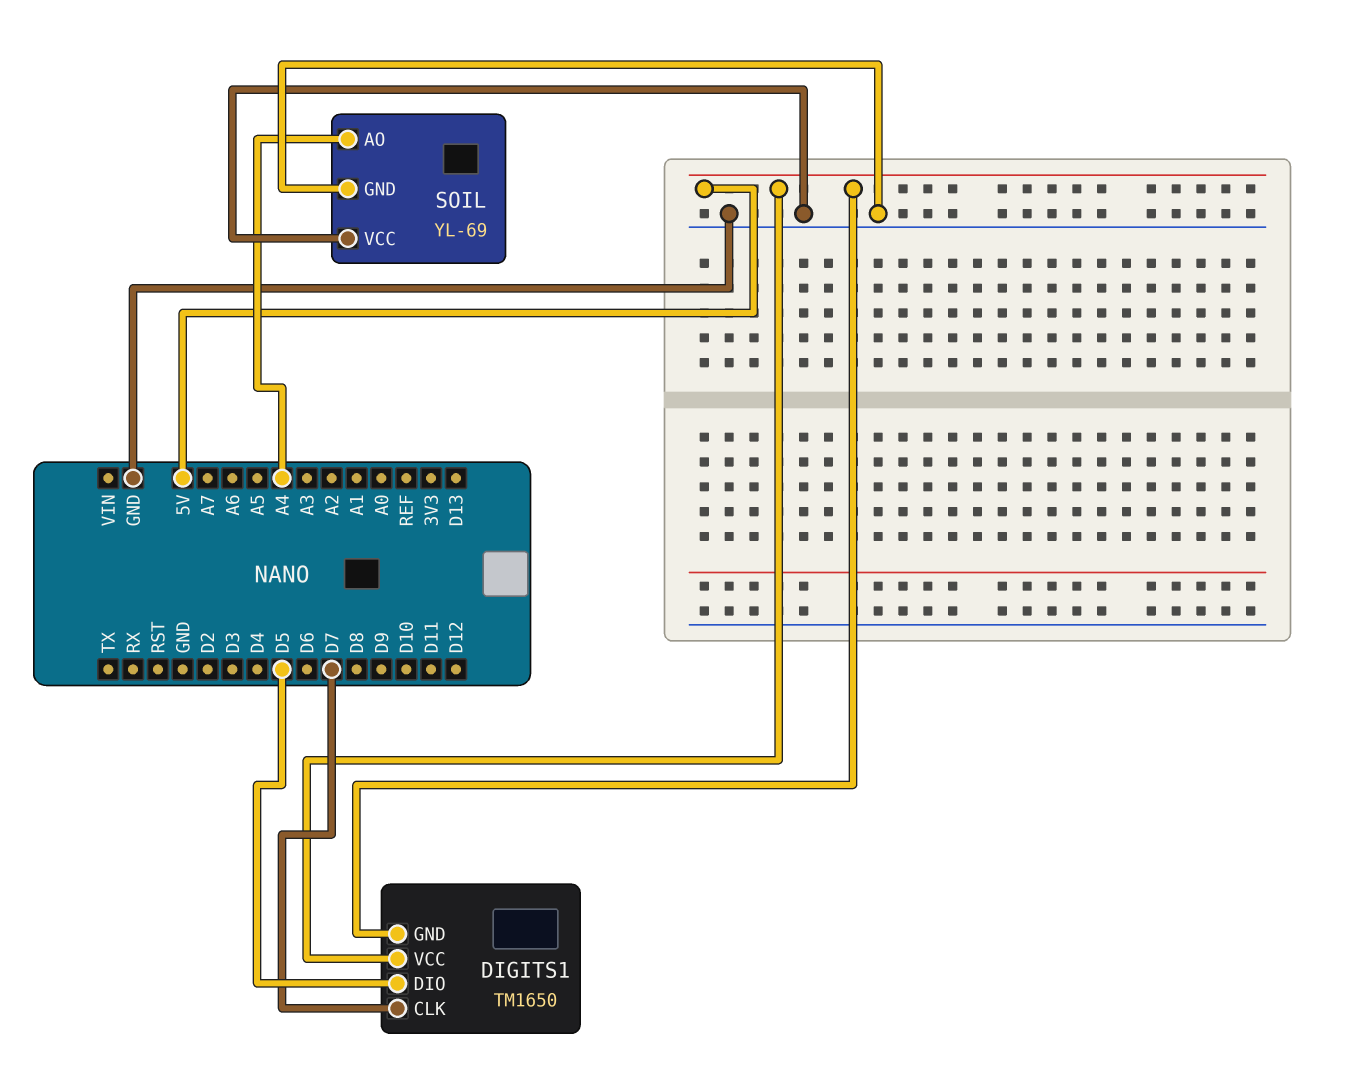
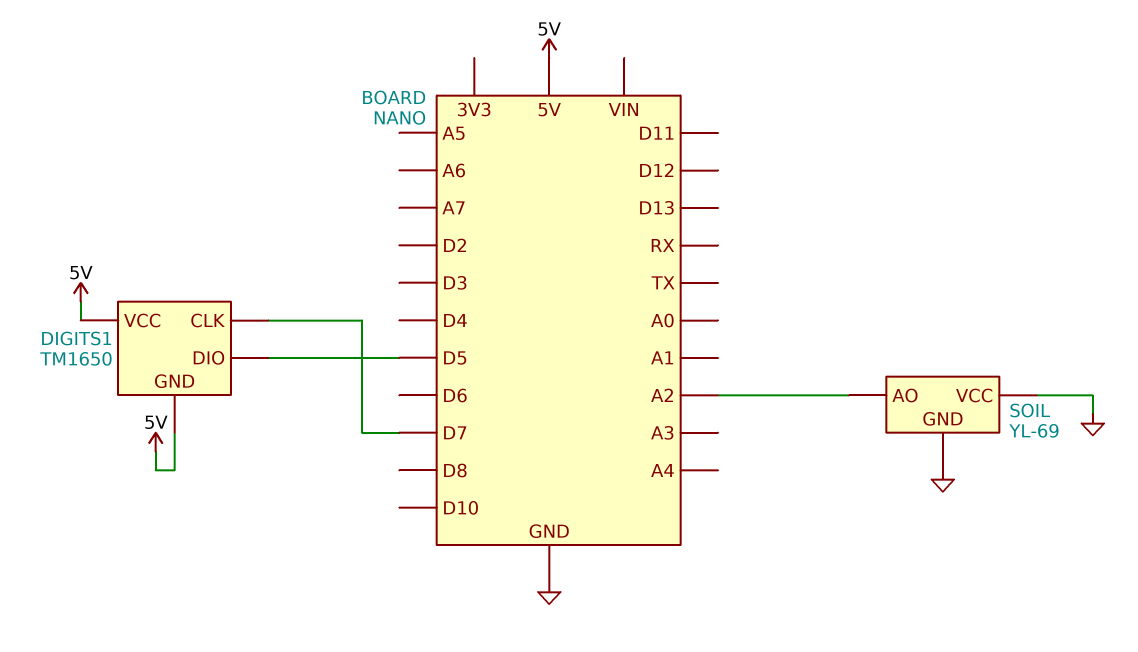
SOIL pin AO: A4 -> A2

